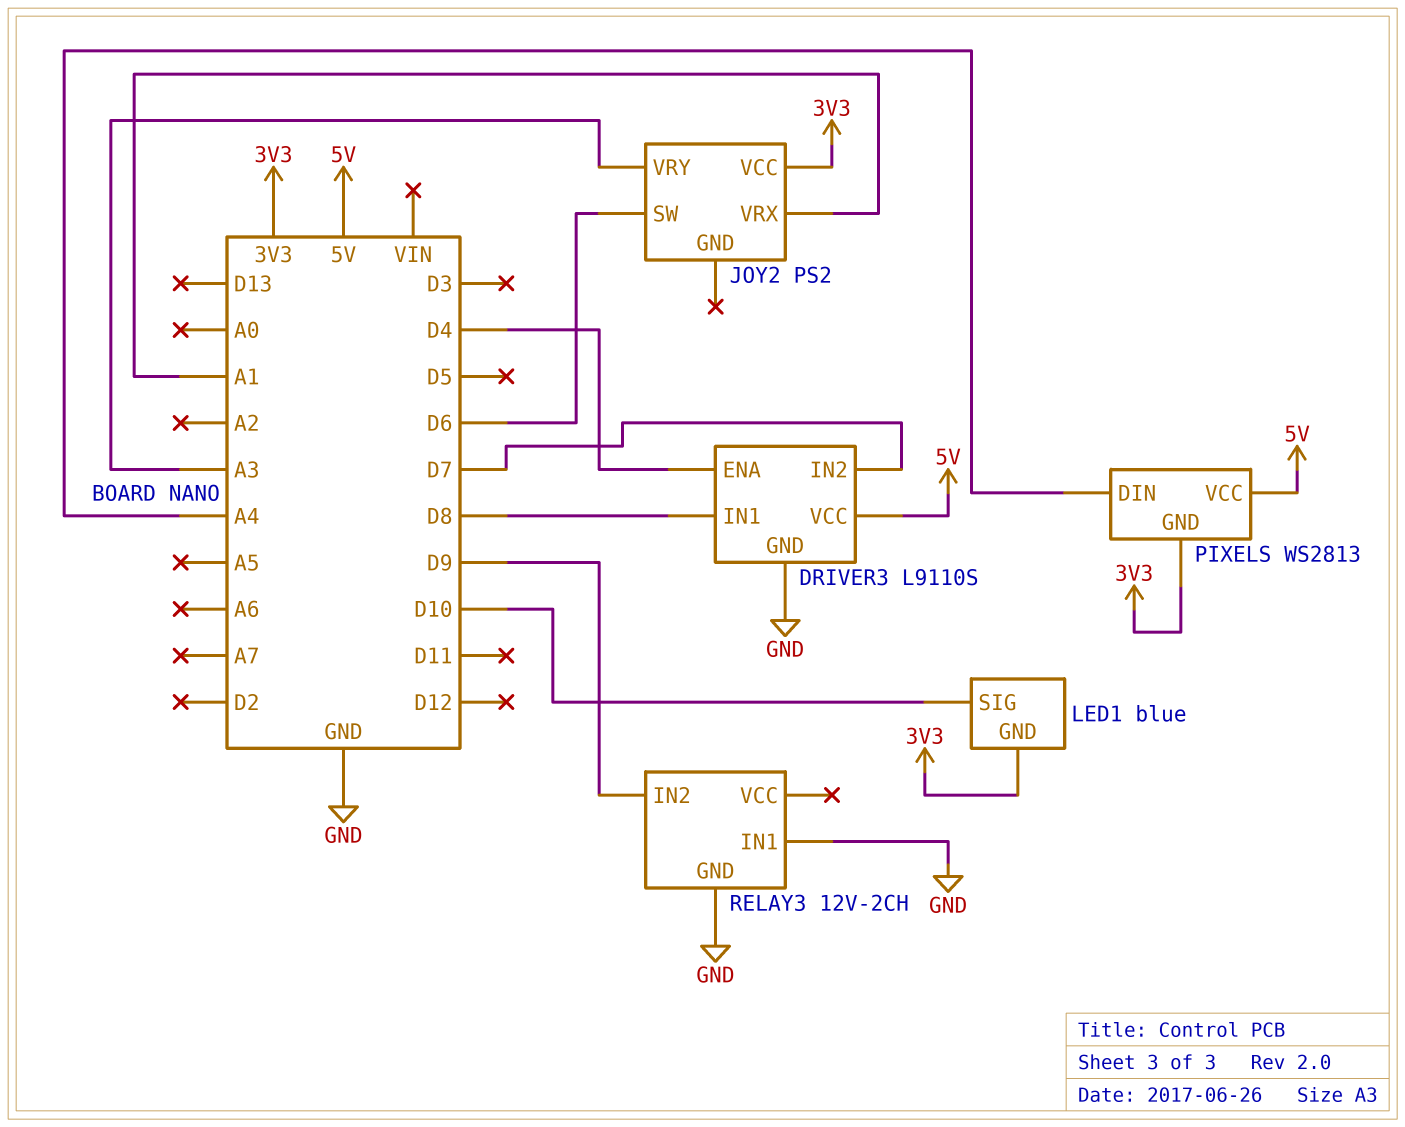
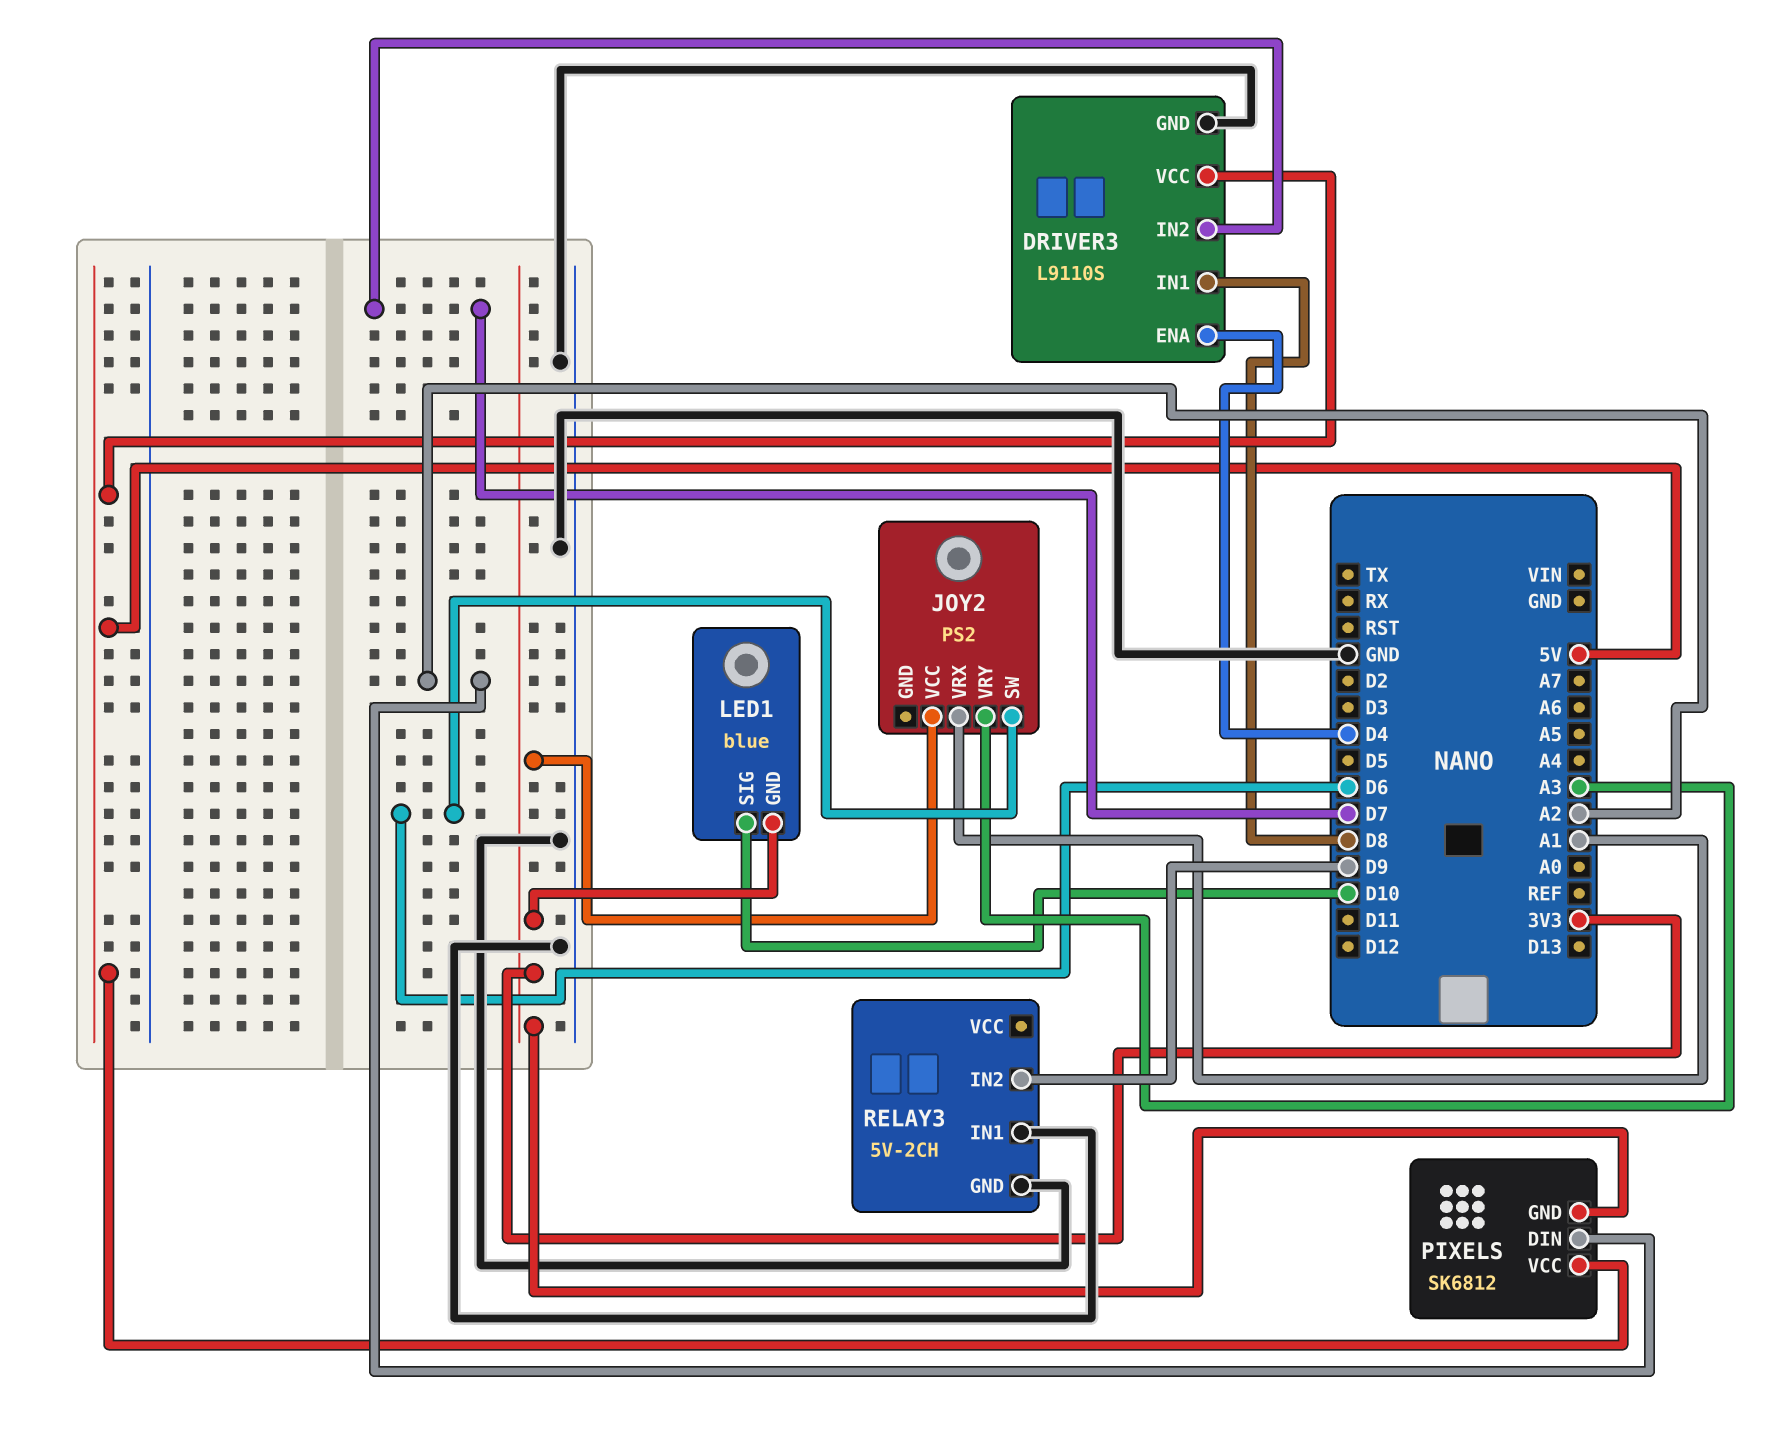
PIXELS: WS2813 -> SK6812
PIXELS pin DIN: A4 -> A2
RELAY3: 12V-2CH -> 5V-2CH

